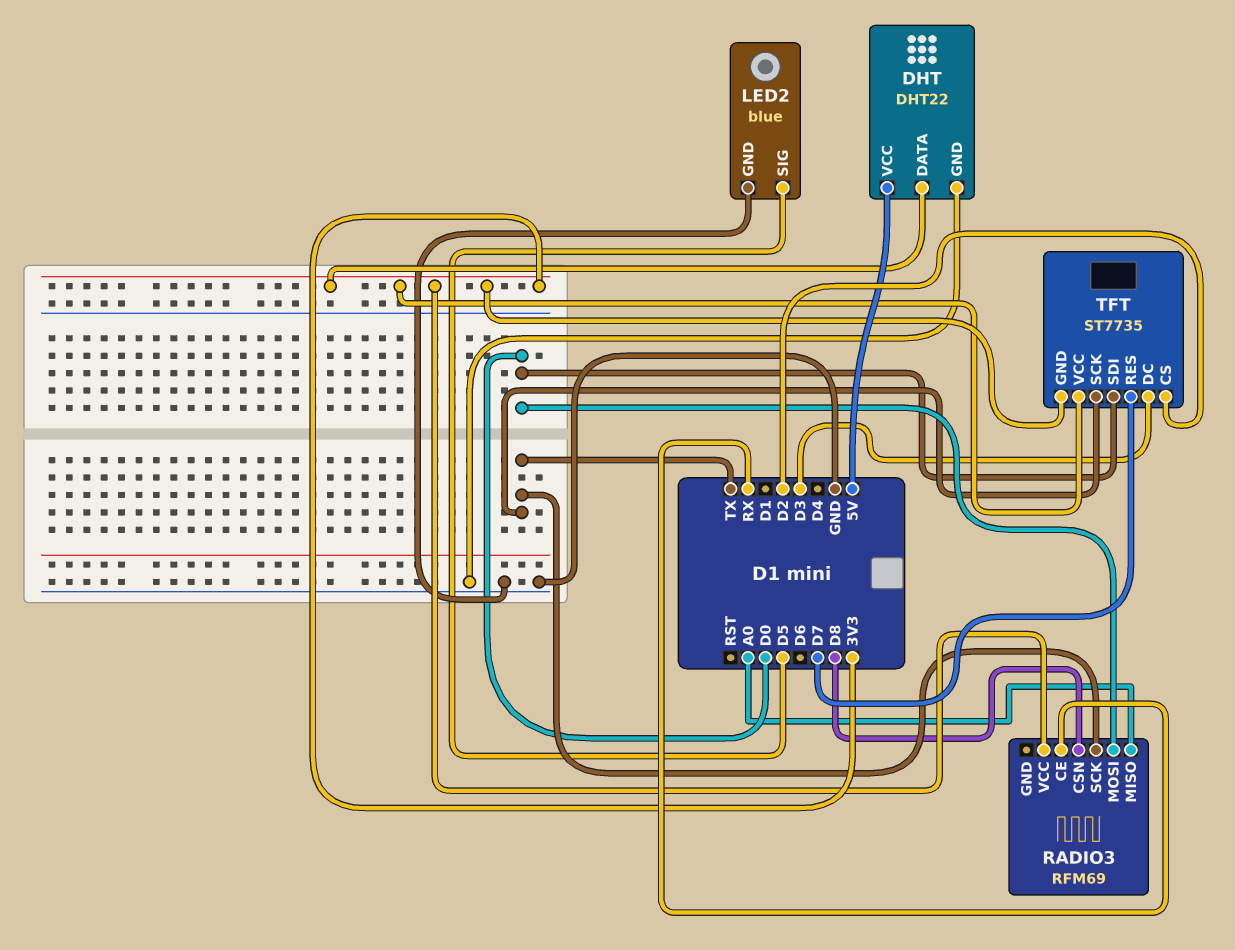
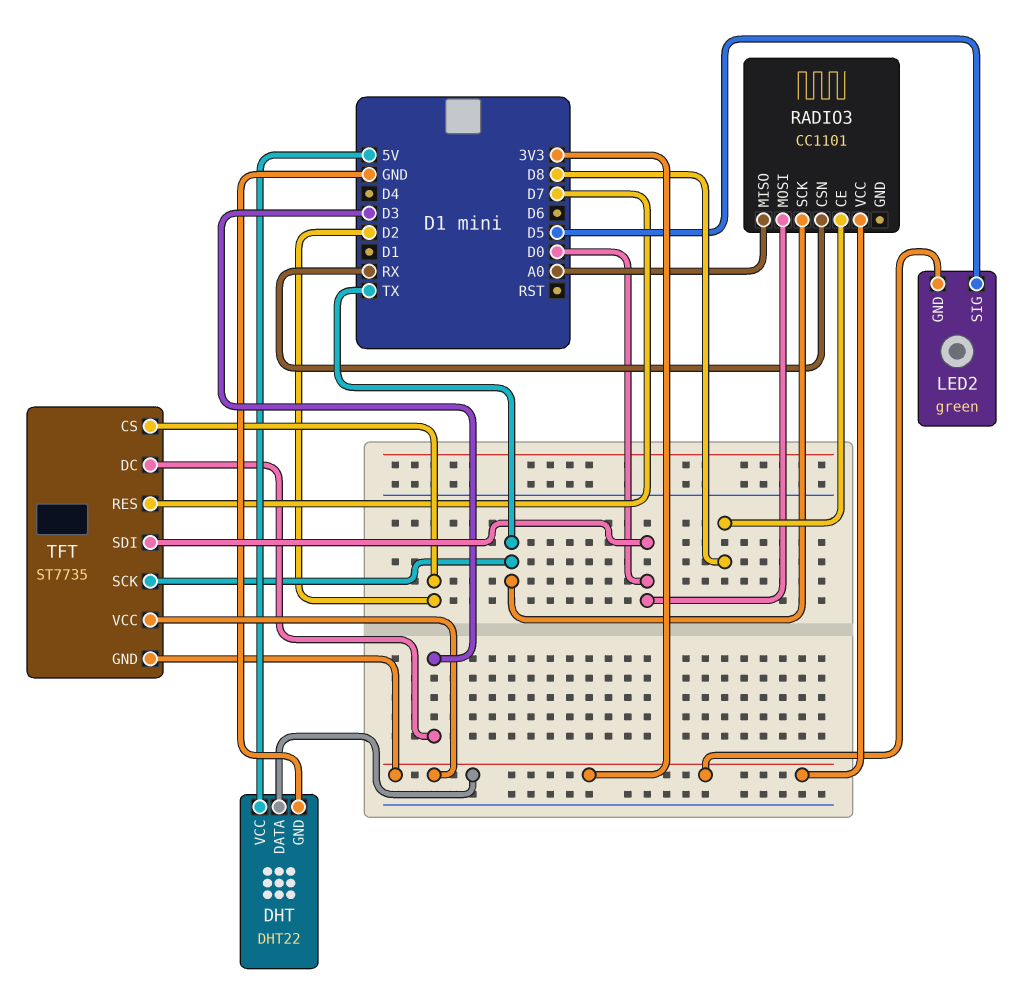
LED2: blue -> green
LED2 pin GND: GND -> 3V3
RADIO3: RFM69 -> CC1101
RADIO3 pin CE: RX -> D8
RADIO3 pin CSN: D8 -> RX

